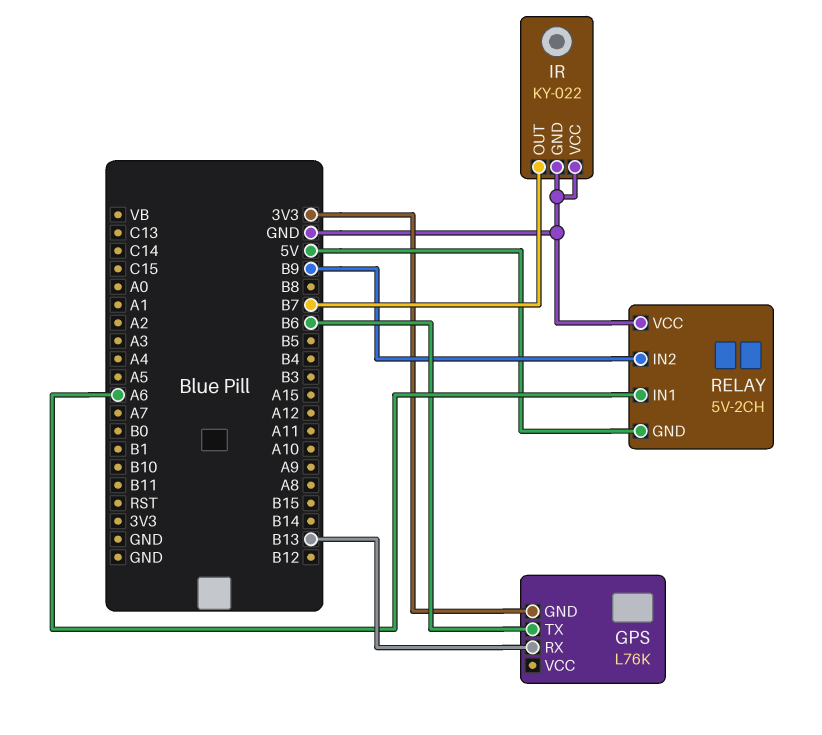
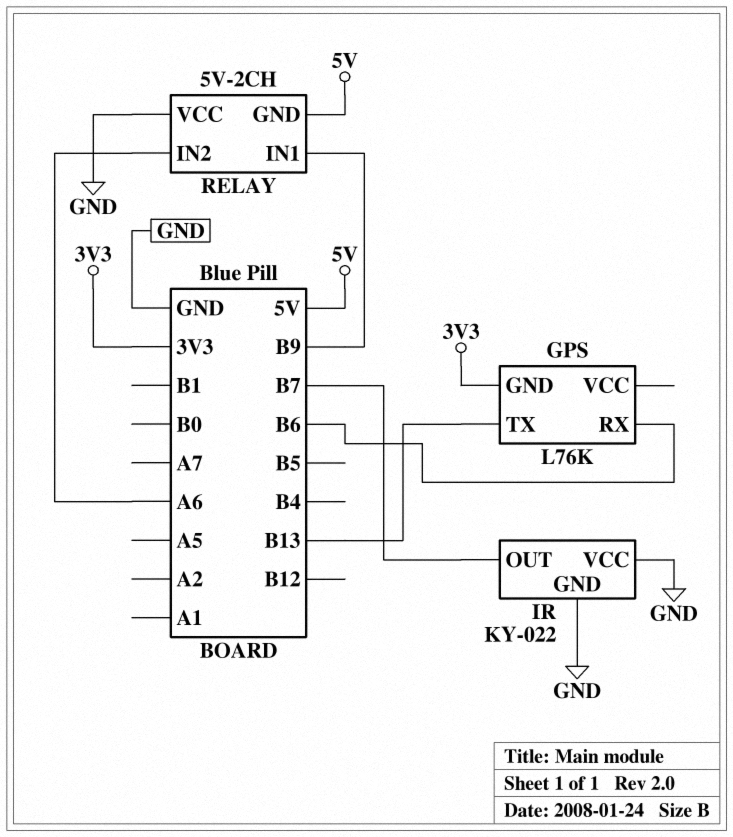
GPS pin RX: B13 -> B6
GPS pin TX: B6 -> B13
RELAY pin IN1: A6 -> B9
RELAY pin IN2: B9 -> A6

